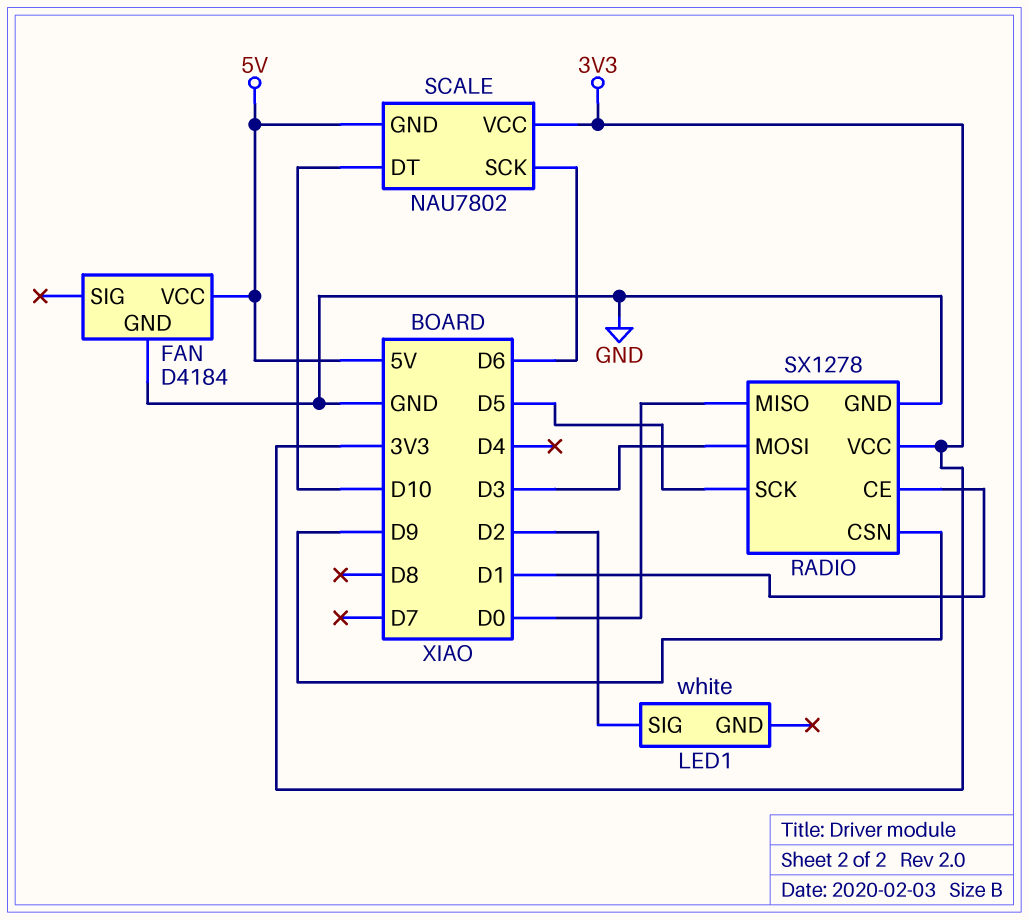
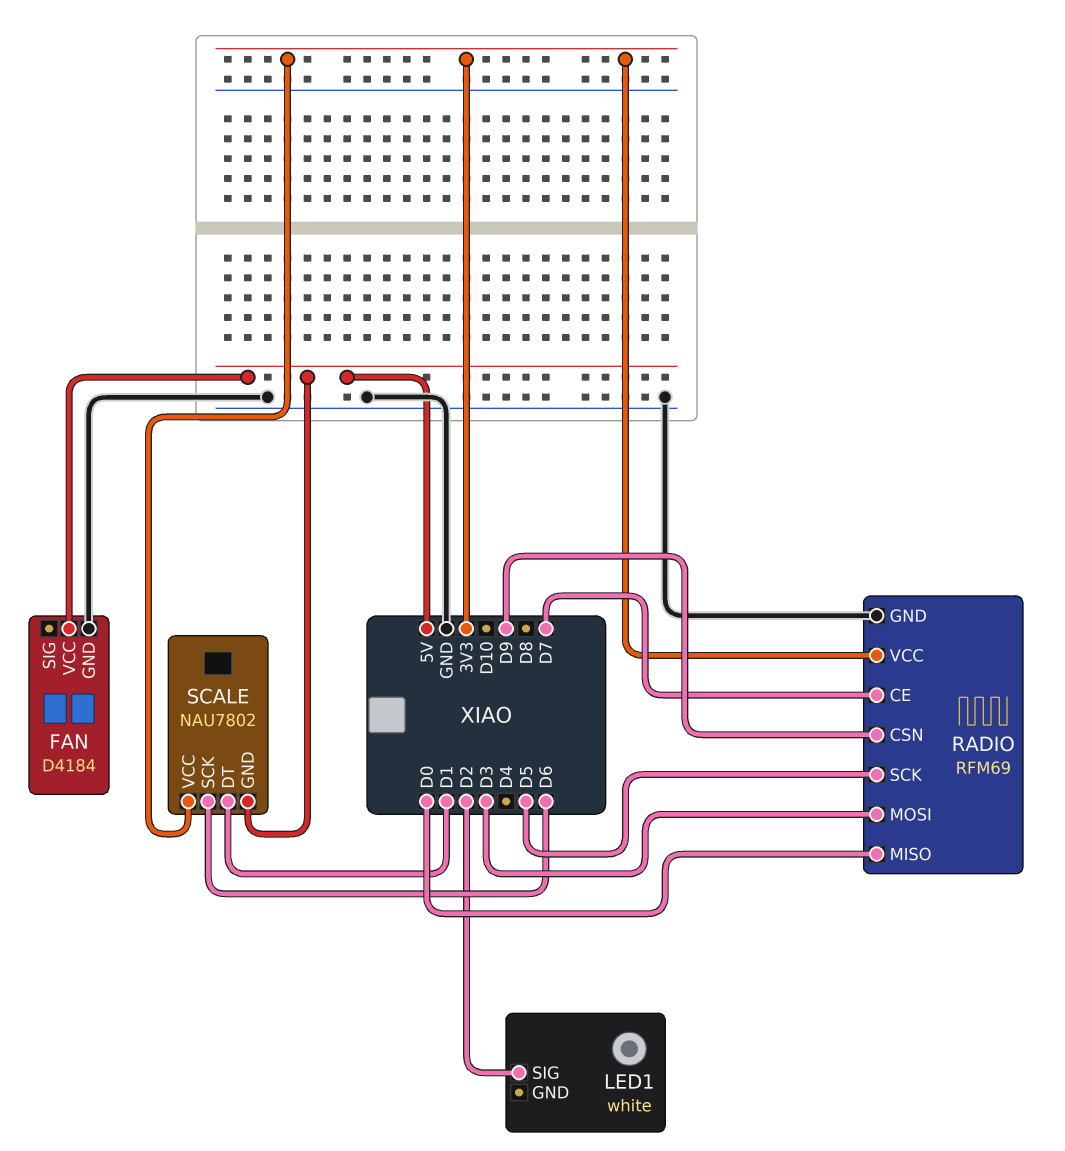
RADIO: SX1278 -> RFM69
RADIO pin CE: D1 -> D7
SCALE pin DT: D10 -> D1

